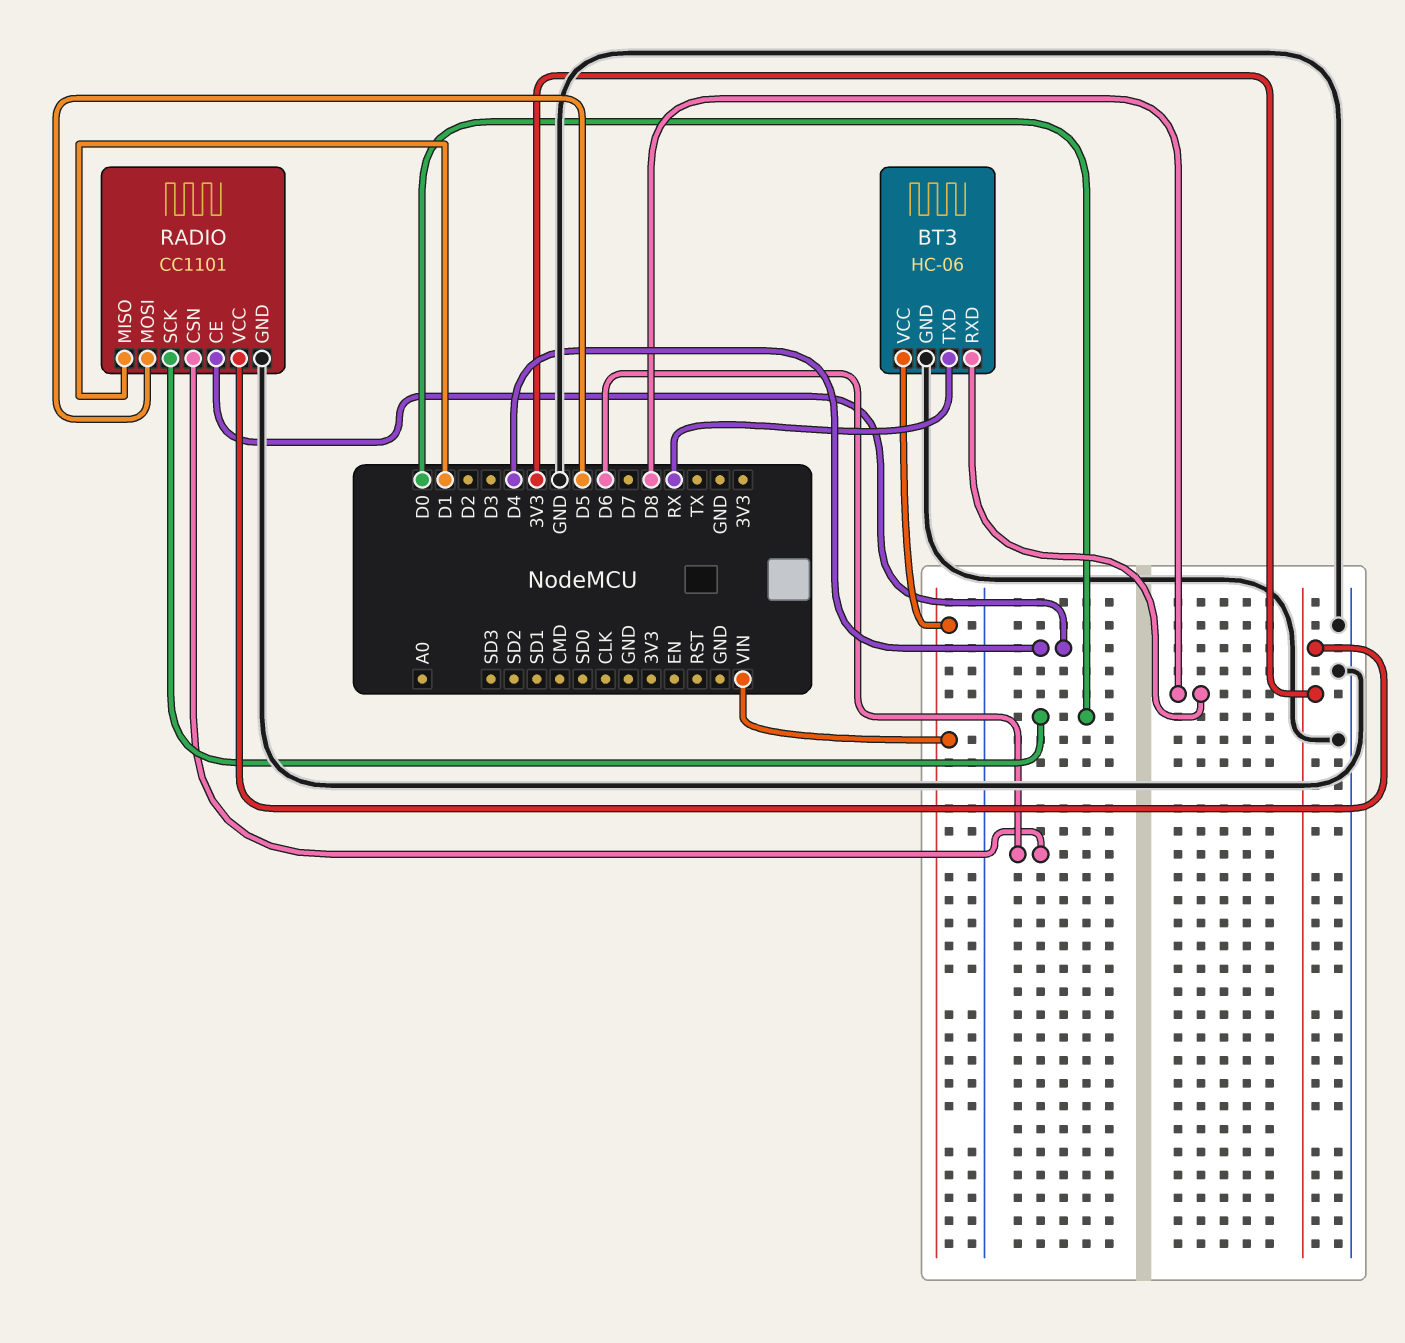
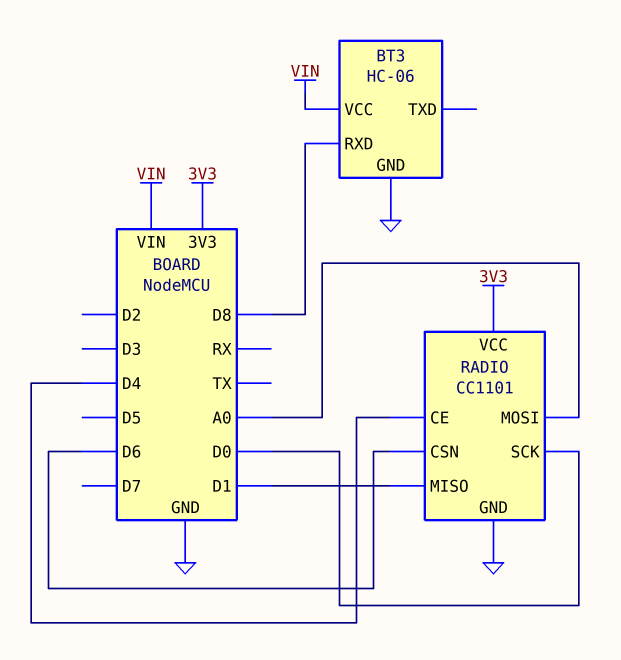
BT3 pin TXD: RX -> none
RADIO pin MOSI: D5 -> A0

